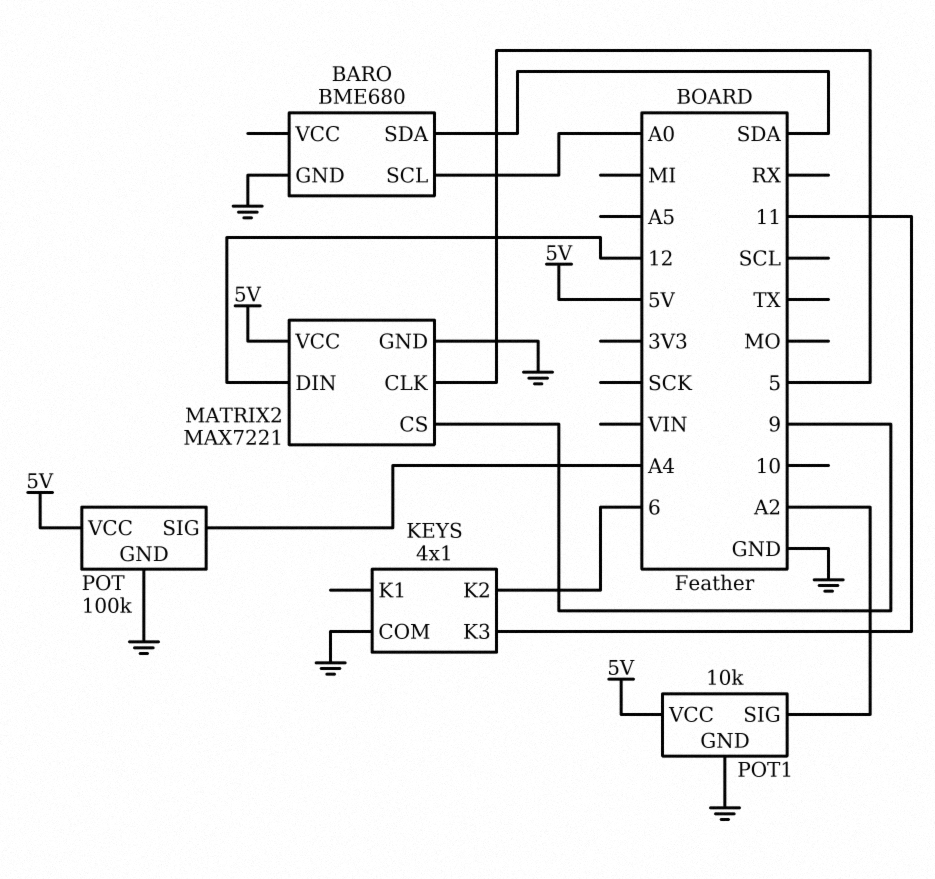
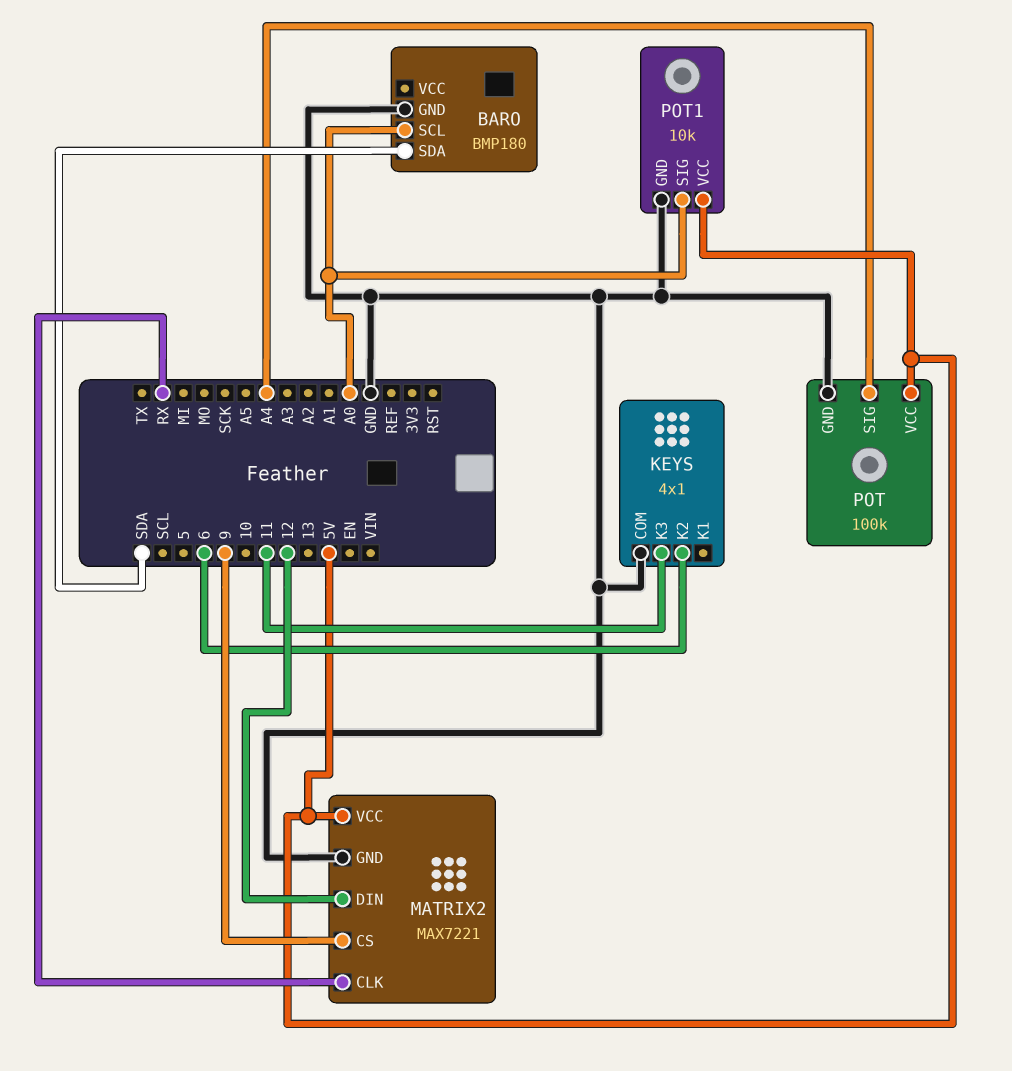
BARO: BME680 -> BMP180
MATRIX2 pin CLK: 5 -> RX
POT1 pin SIG: A2 -> A0

